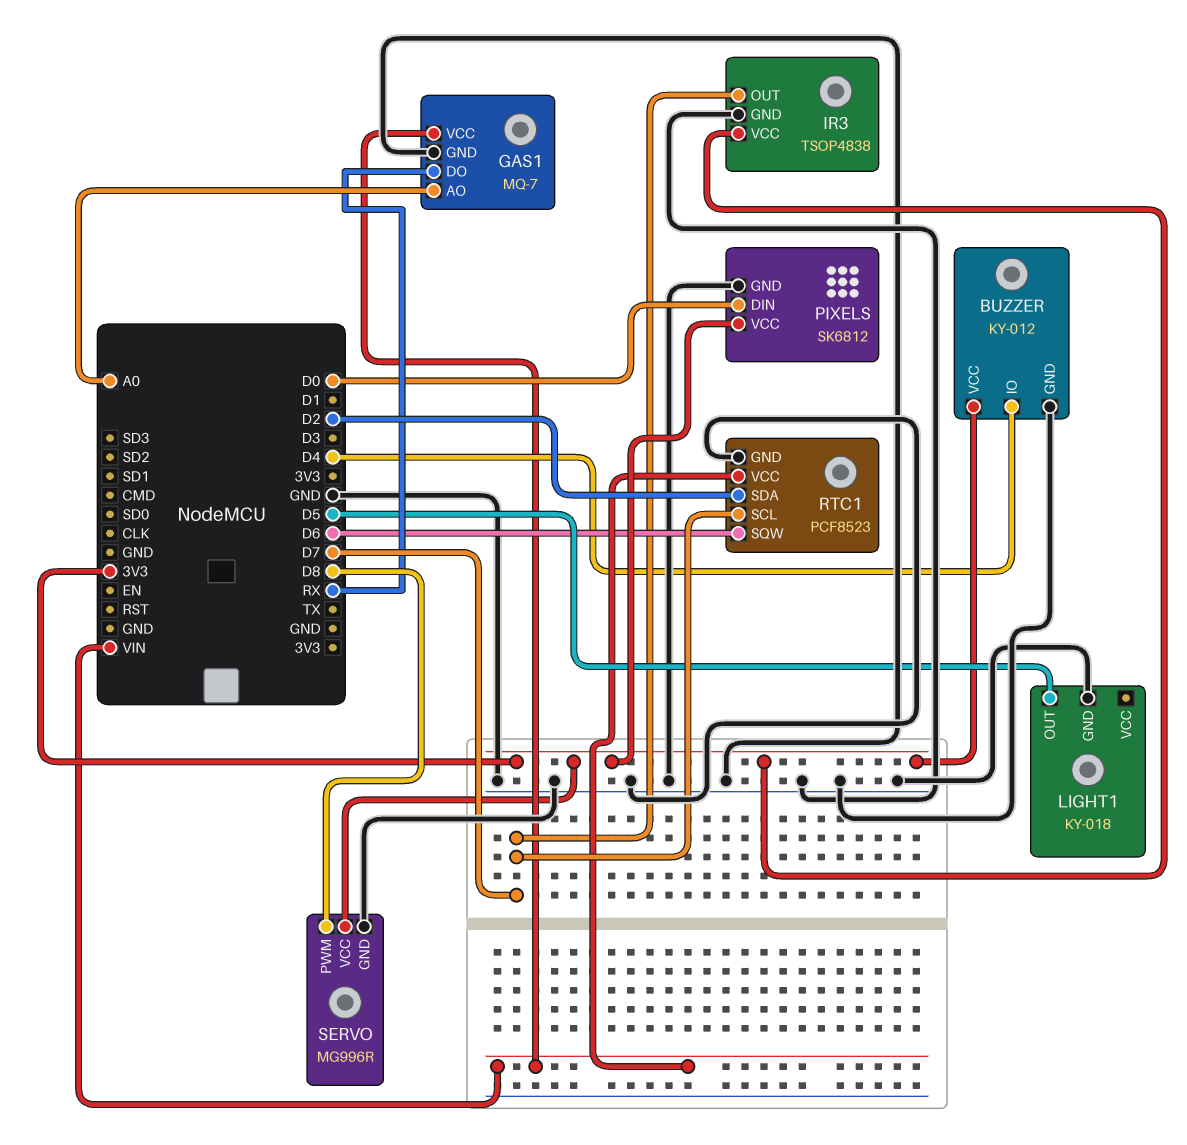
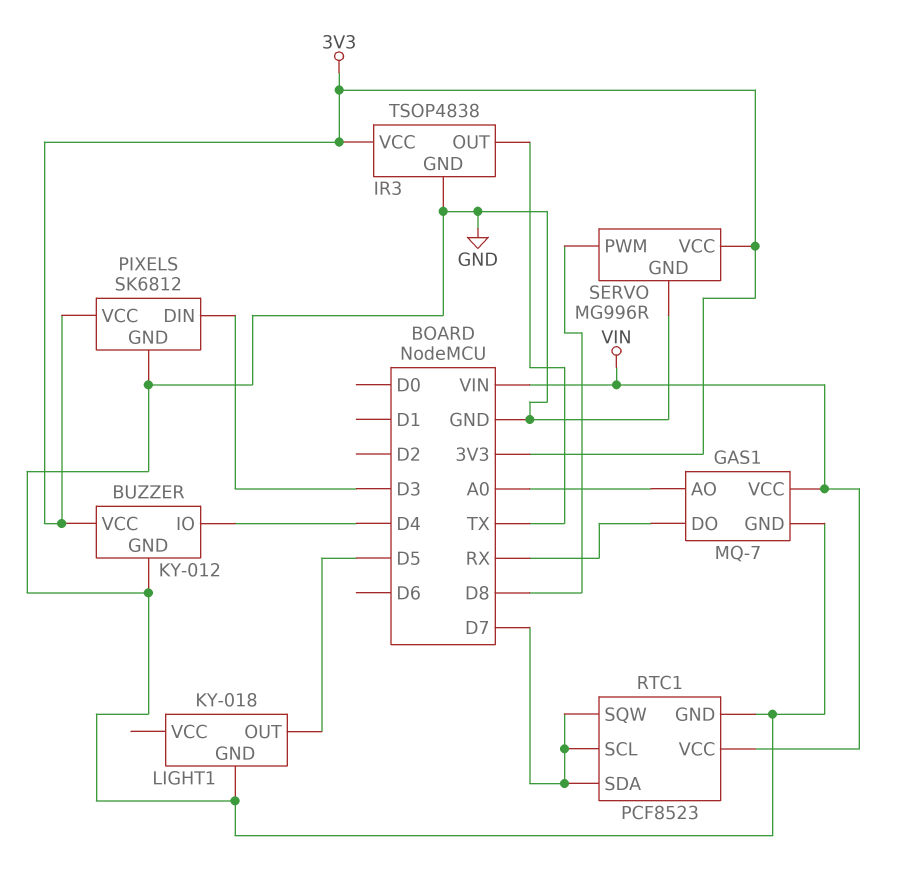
IR3 pin OUT: D7 -> TX
PIXELS pin DIN: D0 -> D3
RTC1 pin SDA: D2 -> D7
RTC1 pin SQW: D6 -> D7

